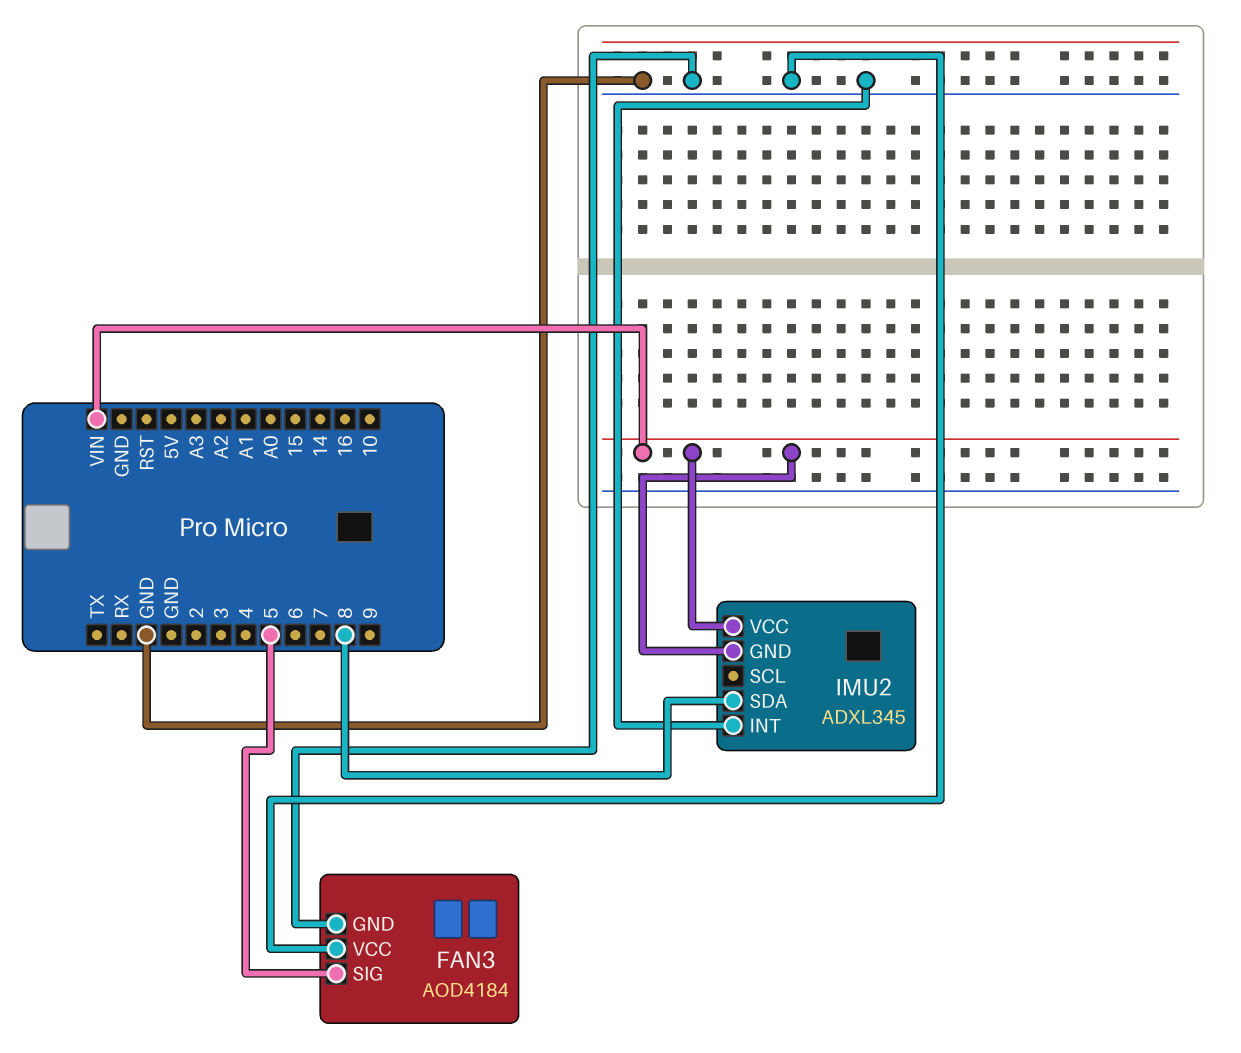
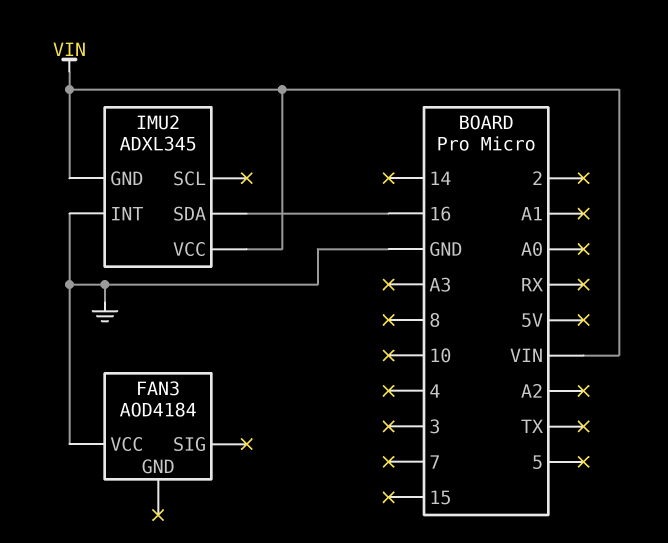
FAN3 pin GND: GND -> none
FAN3 pin SIG: 5 -> none
IMU2 pin SDA: 8 -> 16

